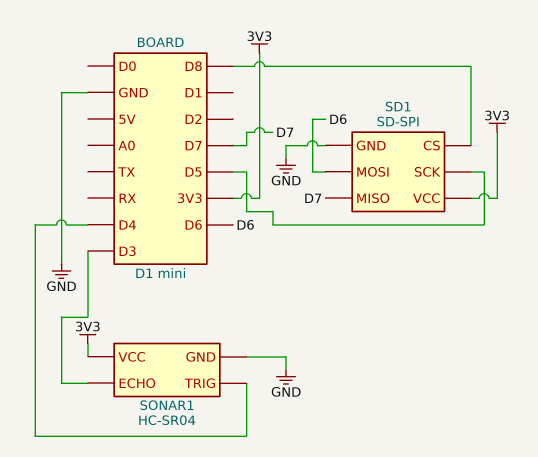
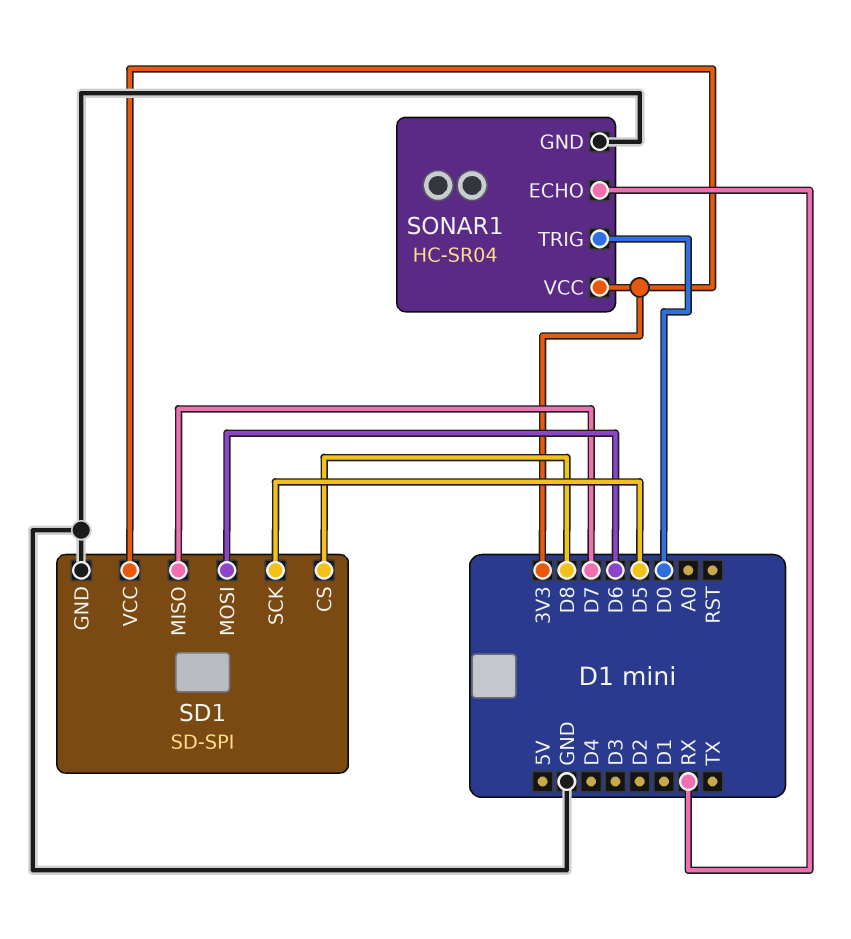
SONAR1 pin ECHO: D3 -> RX
SONAR1 pin TRIG: D4 -> D0

